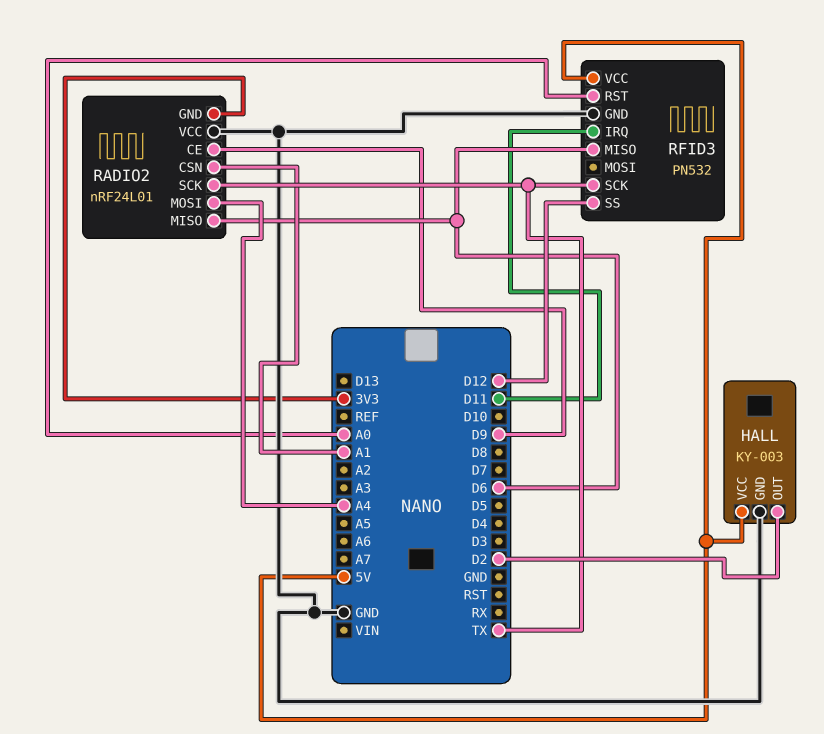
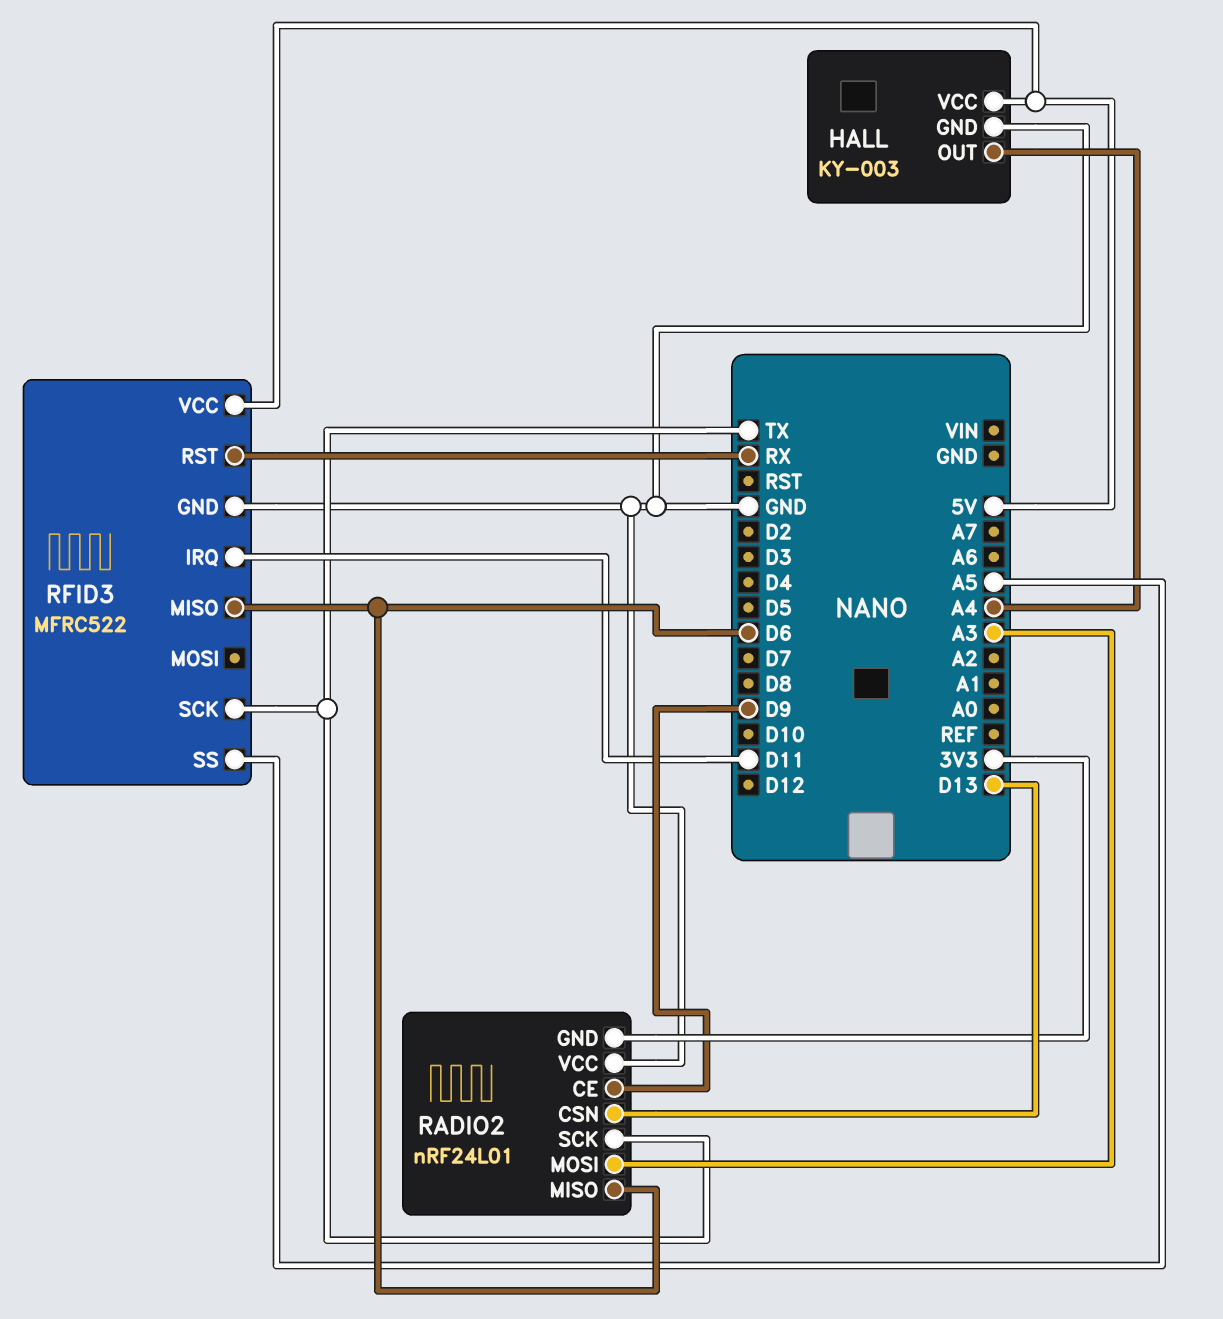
HALL pin OUT: D2 -> A4
RADIO2 pin CSN: A1 -> D13
RADIO2 pin MOSI: A4 -> A3
RFID3: PN532 -> MFRC522
RFID3 pin RST: A0 -> RX
RFID3 pin SS: D12 -> A5

